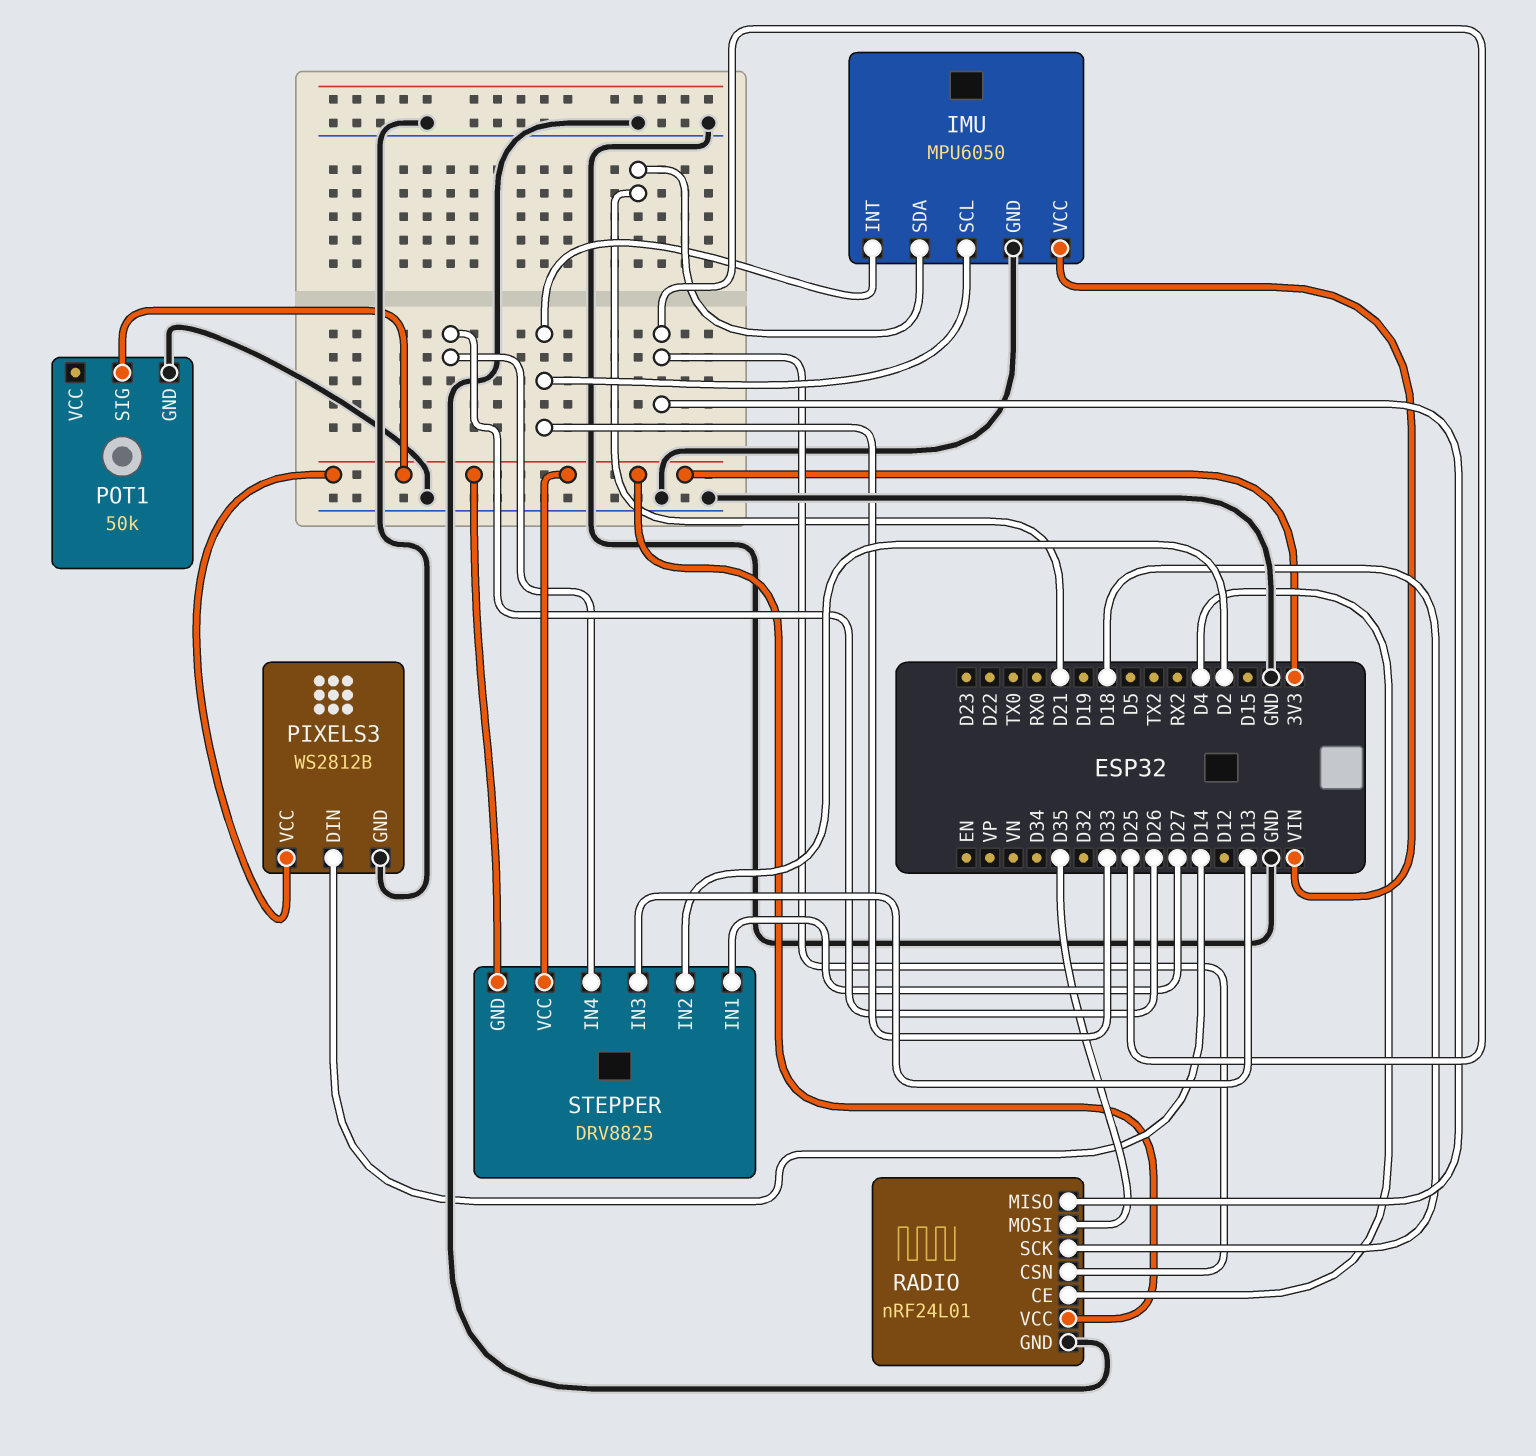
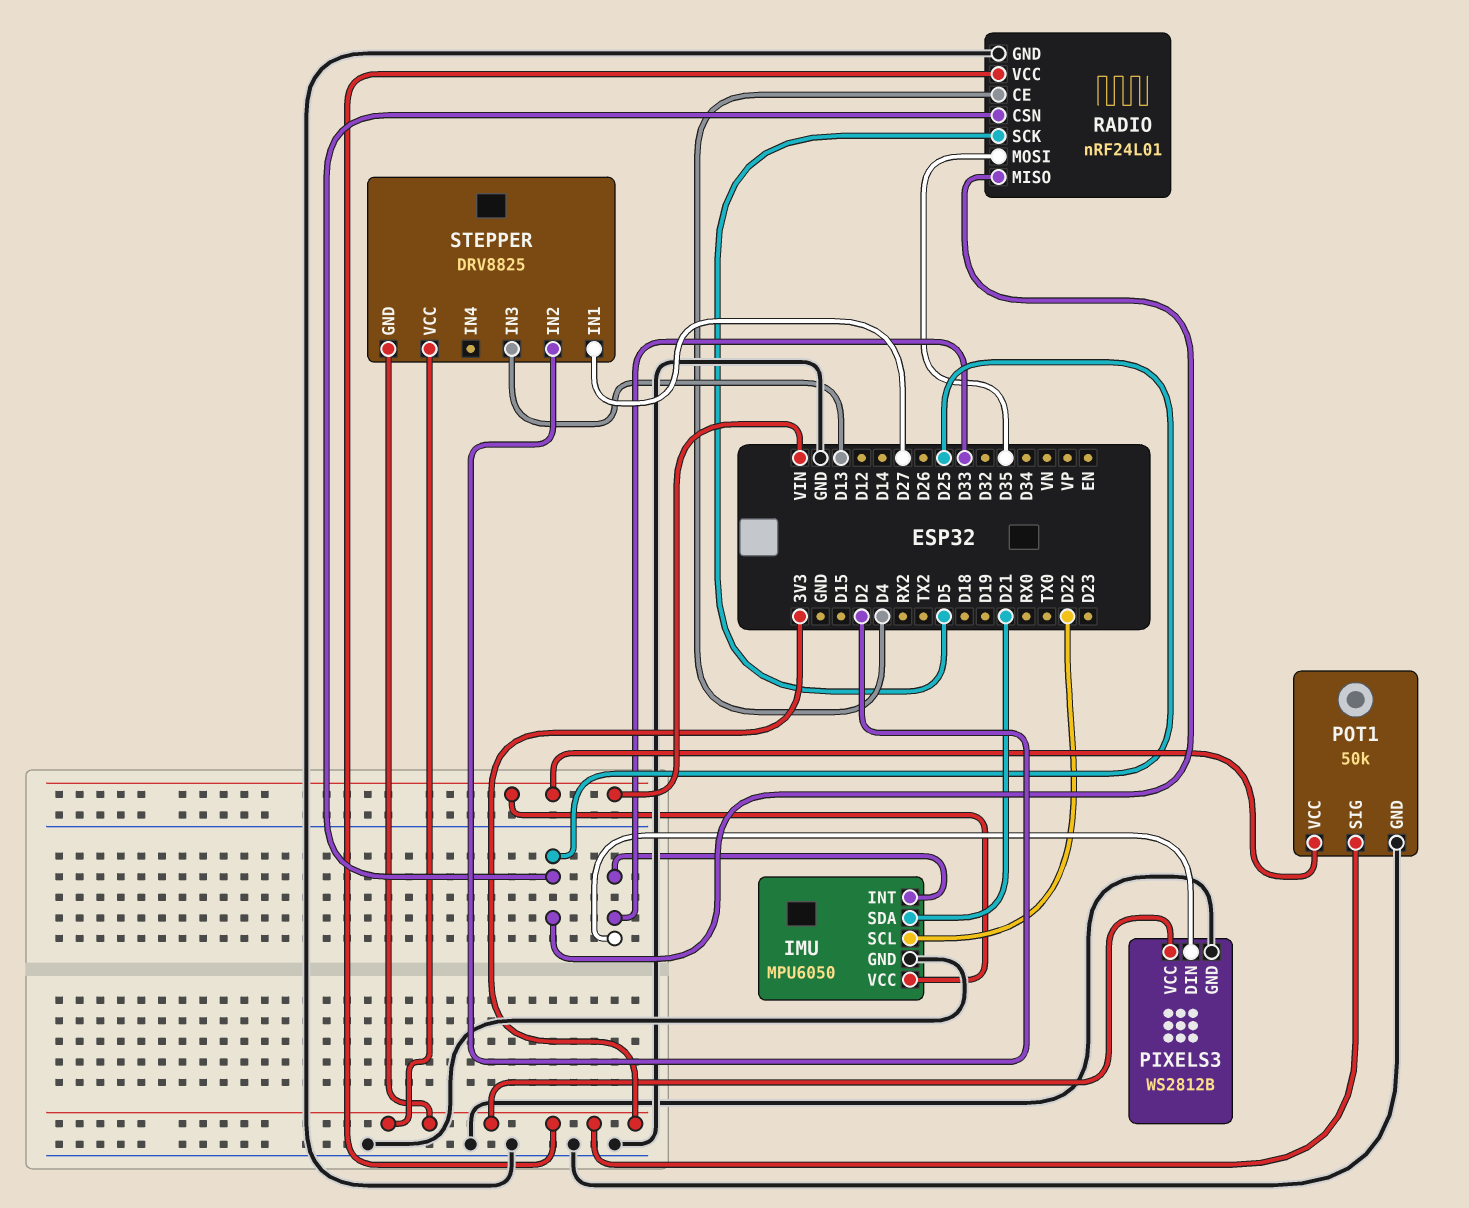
IMU pin SCL: D33 -> D22
PIXELS3 pin DIN: D14 -> D33
POT1 pin VCC: none -> VIN
RADIO pin SCK: D18 -> D5
STEPPER pin IN4: D26 -> none

